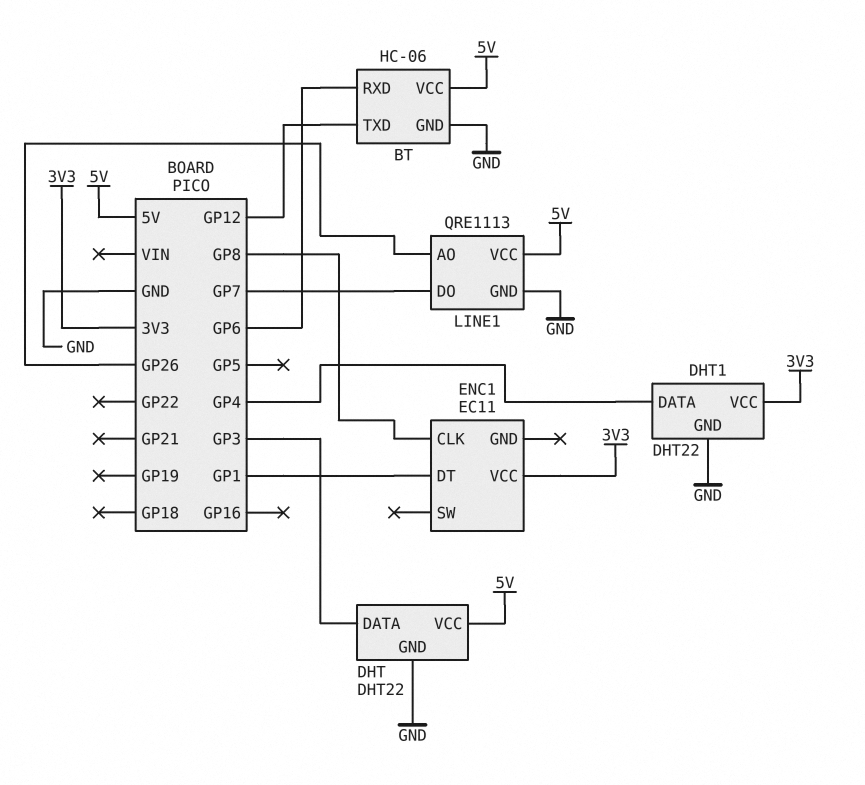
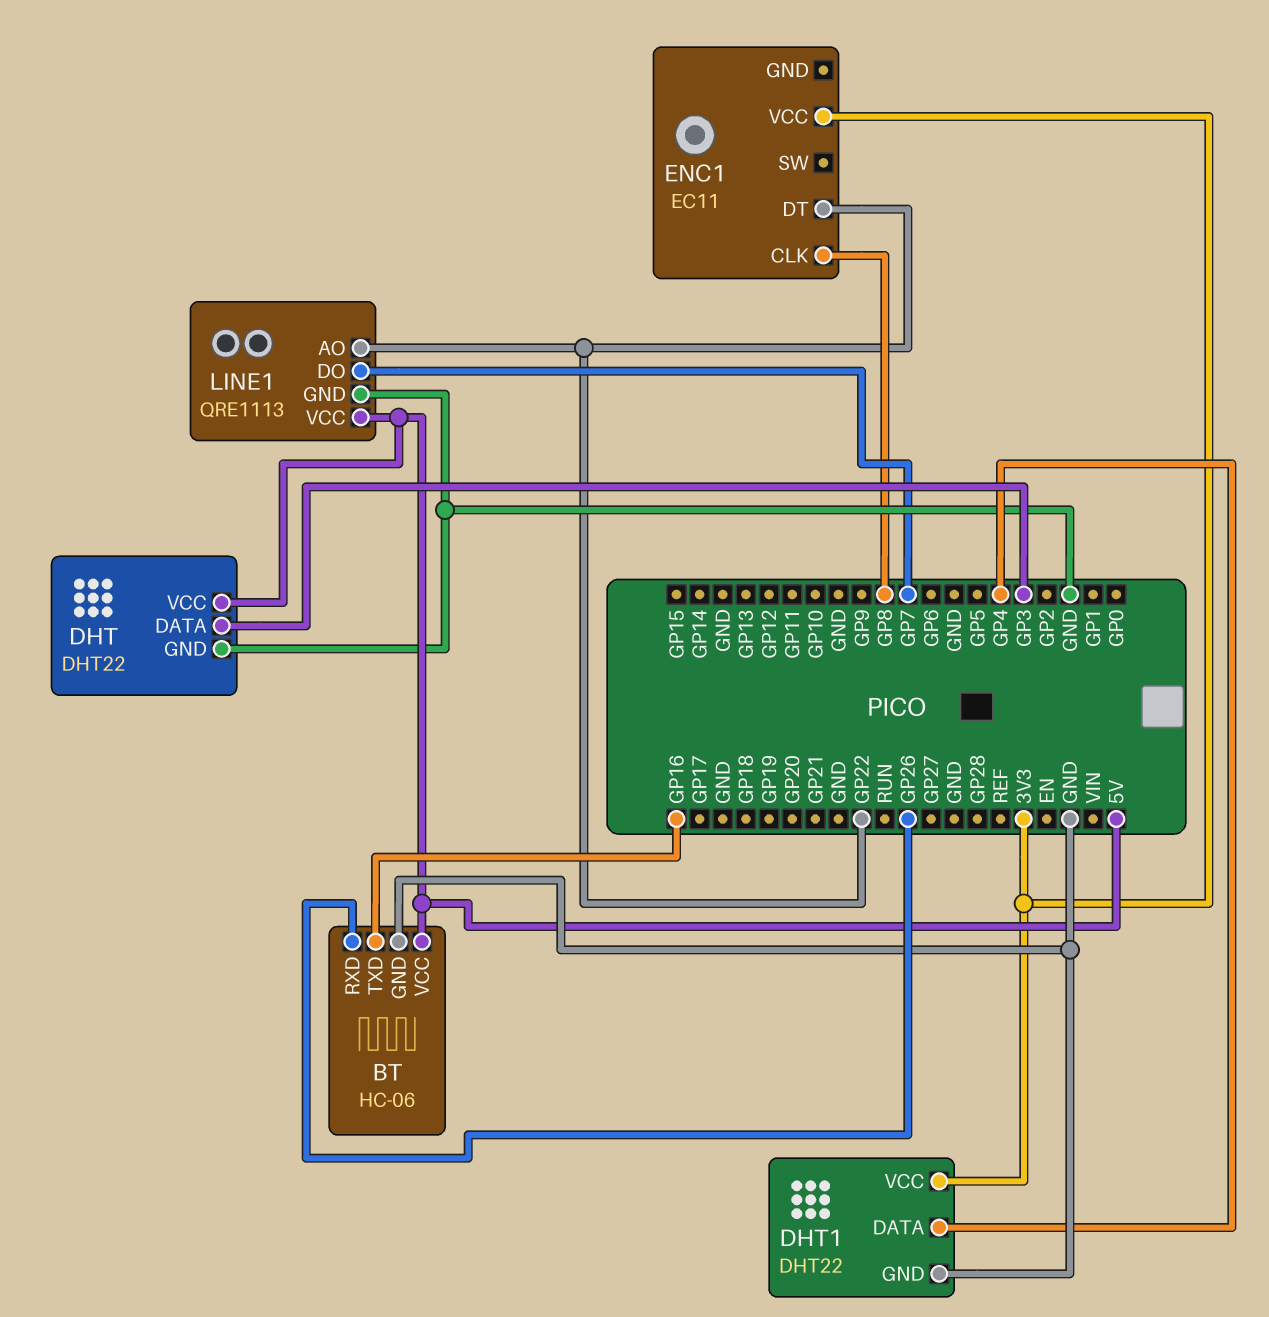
BT pin RXD: GP6 -> GP26
BT pin TXD: GP12 -> GP16
ENC1 pin DT: GP1 -> GP22
LINE1 pin AO: GP26 -> GP22

